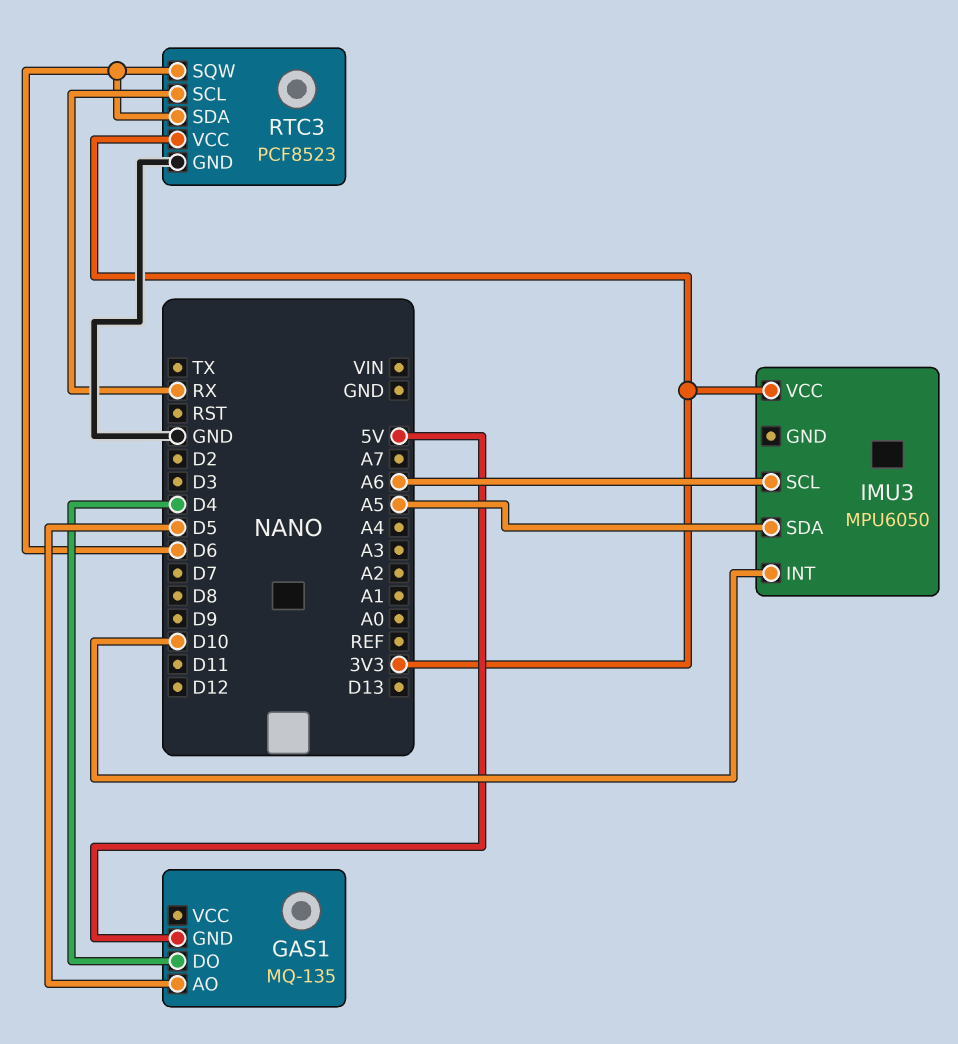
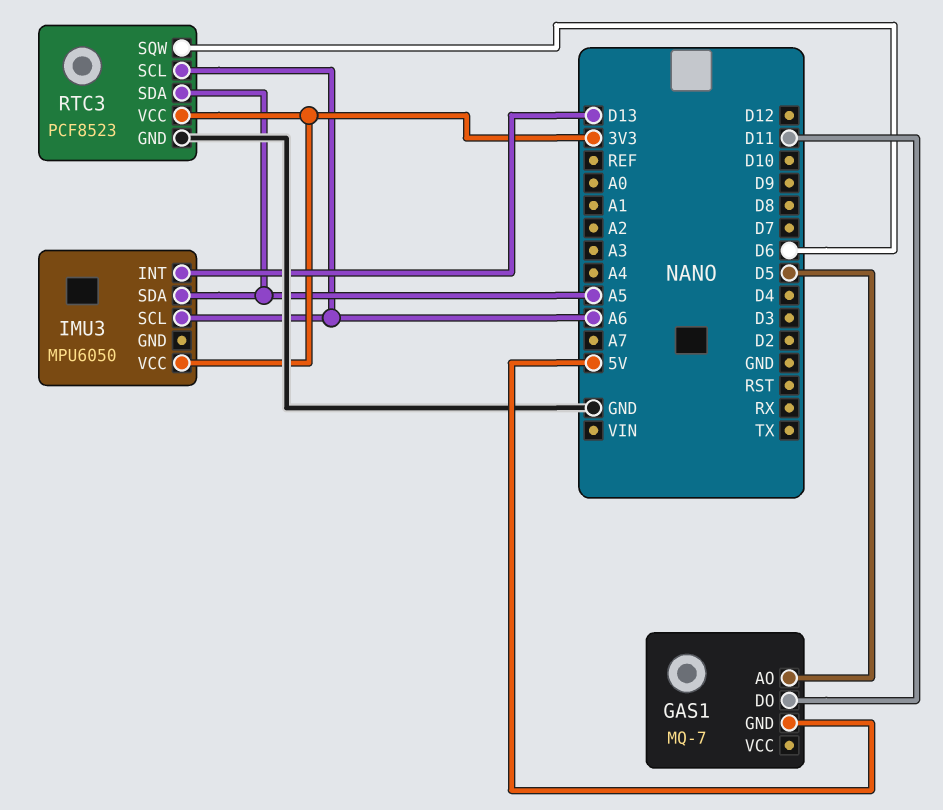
GAS1: MQ-135 -> MQ-7
GAS1 pin DO: D4 -> D11
IMU3 pin INT: D10 -> D13
RTC3 pin SCL: RX -> A6
RTC3 pin SDA: D6 -> A5

